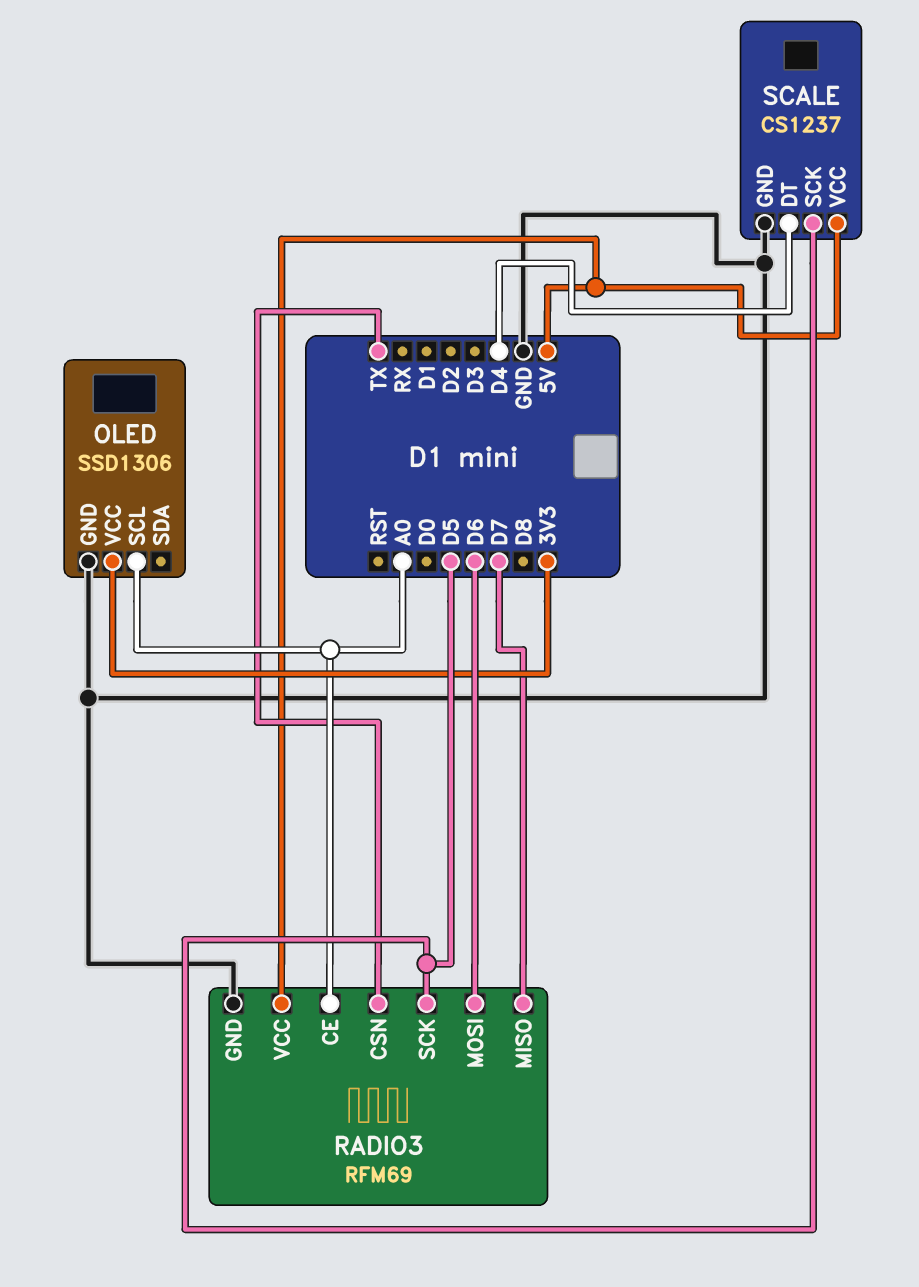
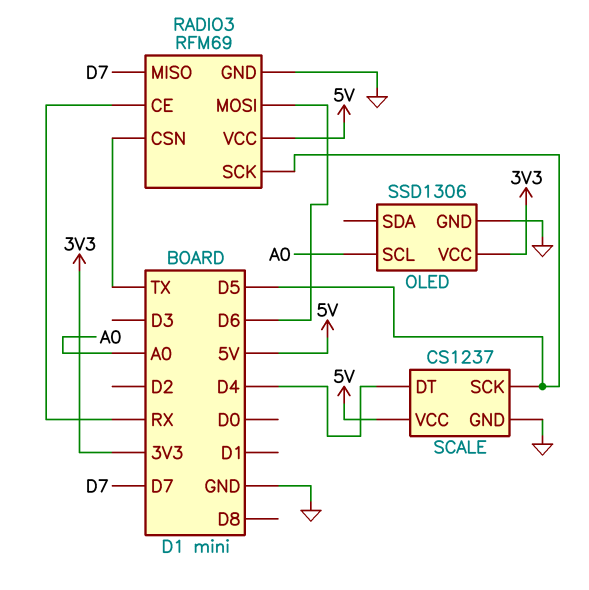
RADIO3 pin CE: A0 -> RX

